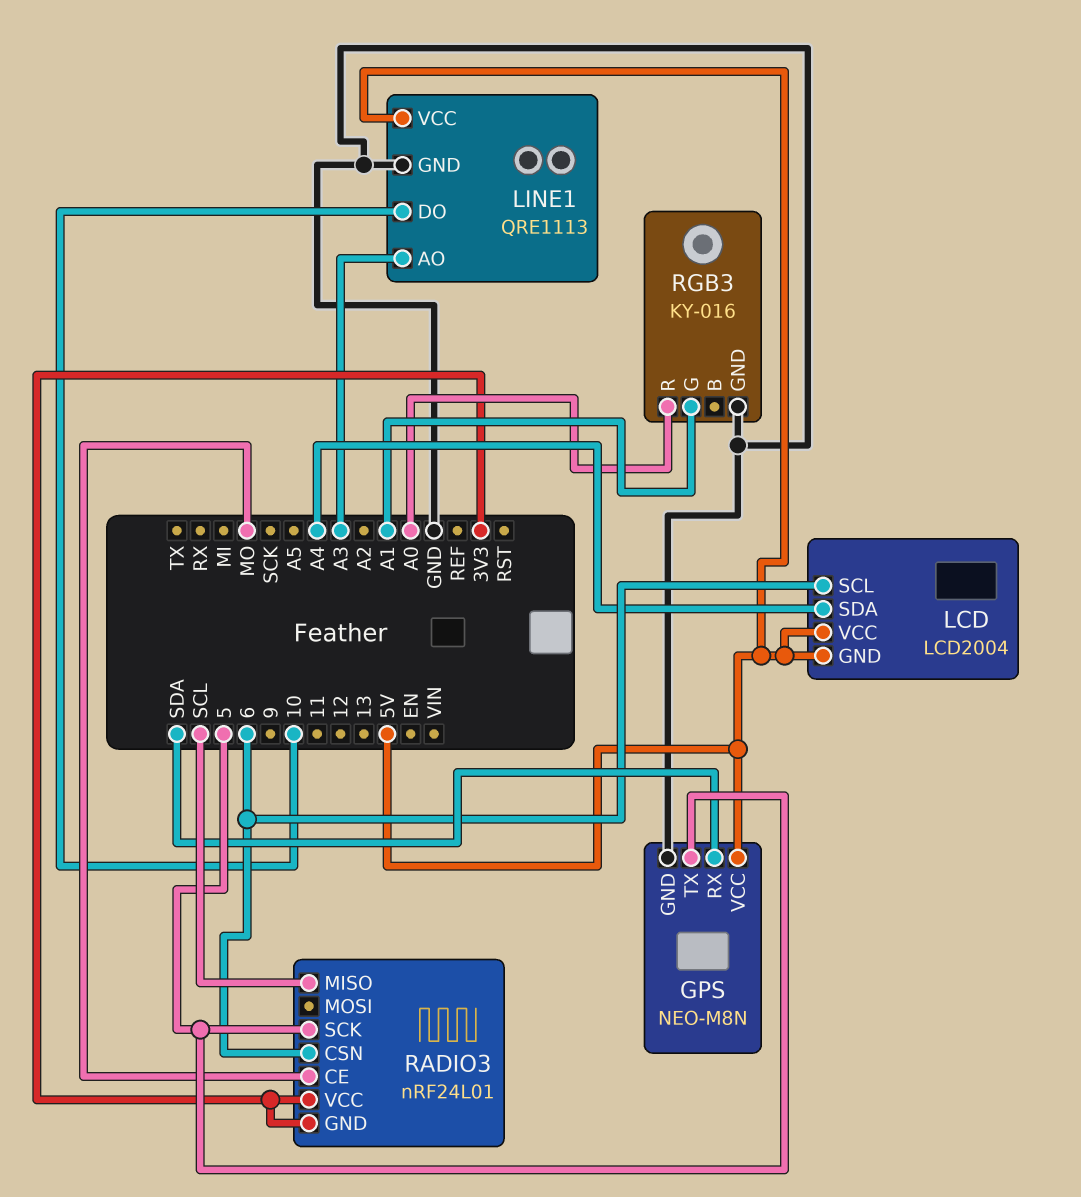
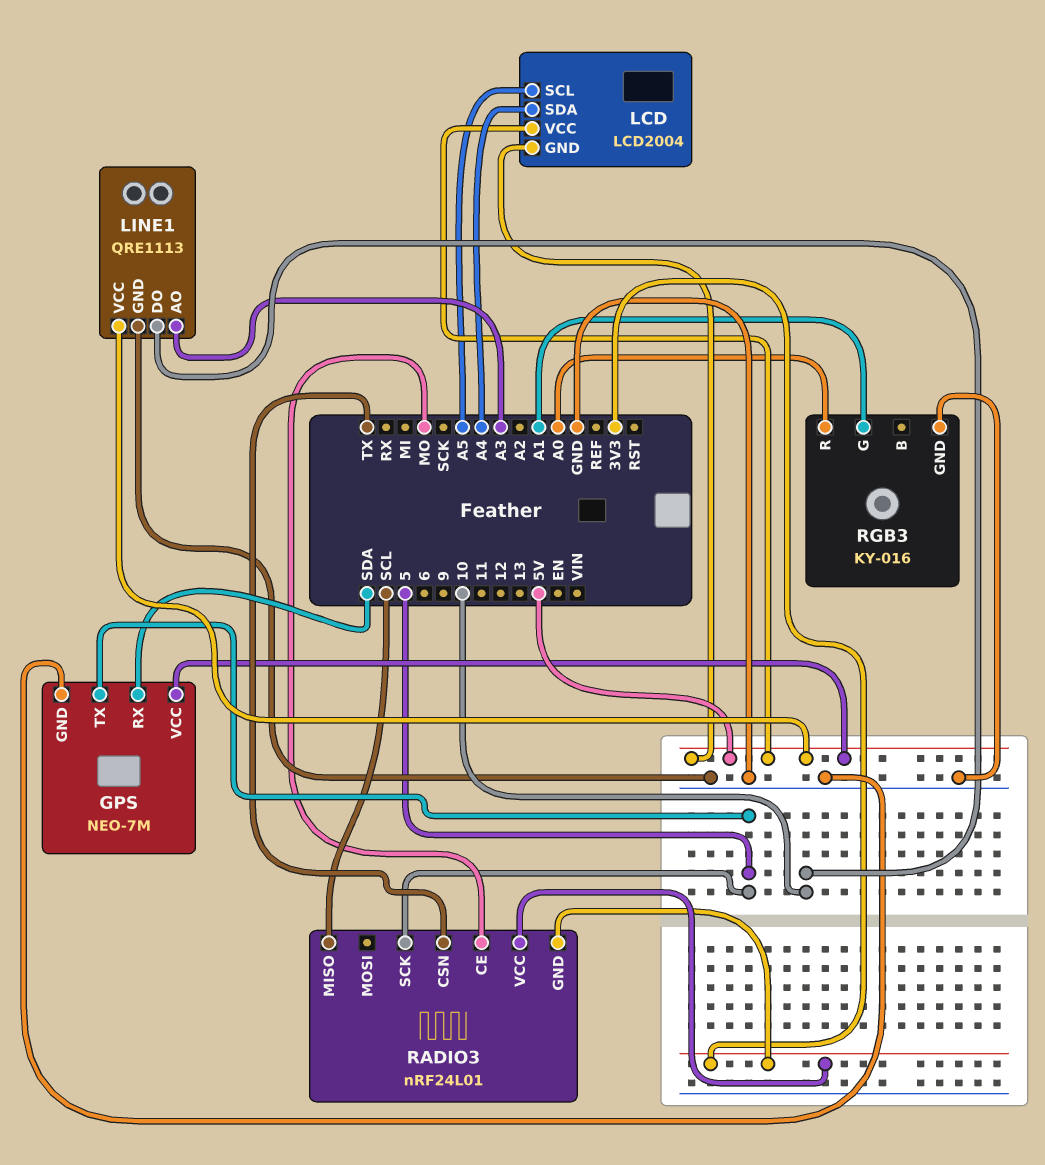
GPS: NEO-M8N -> NEO-7M
LCD pin SCL: 6 -> A5
RADIO3 pin CSN: 6 -> TX

